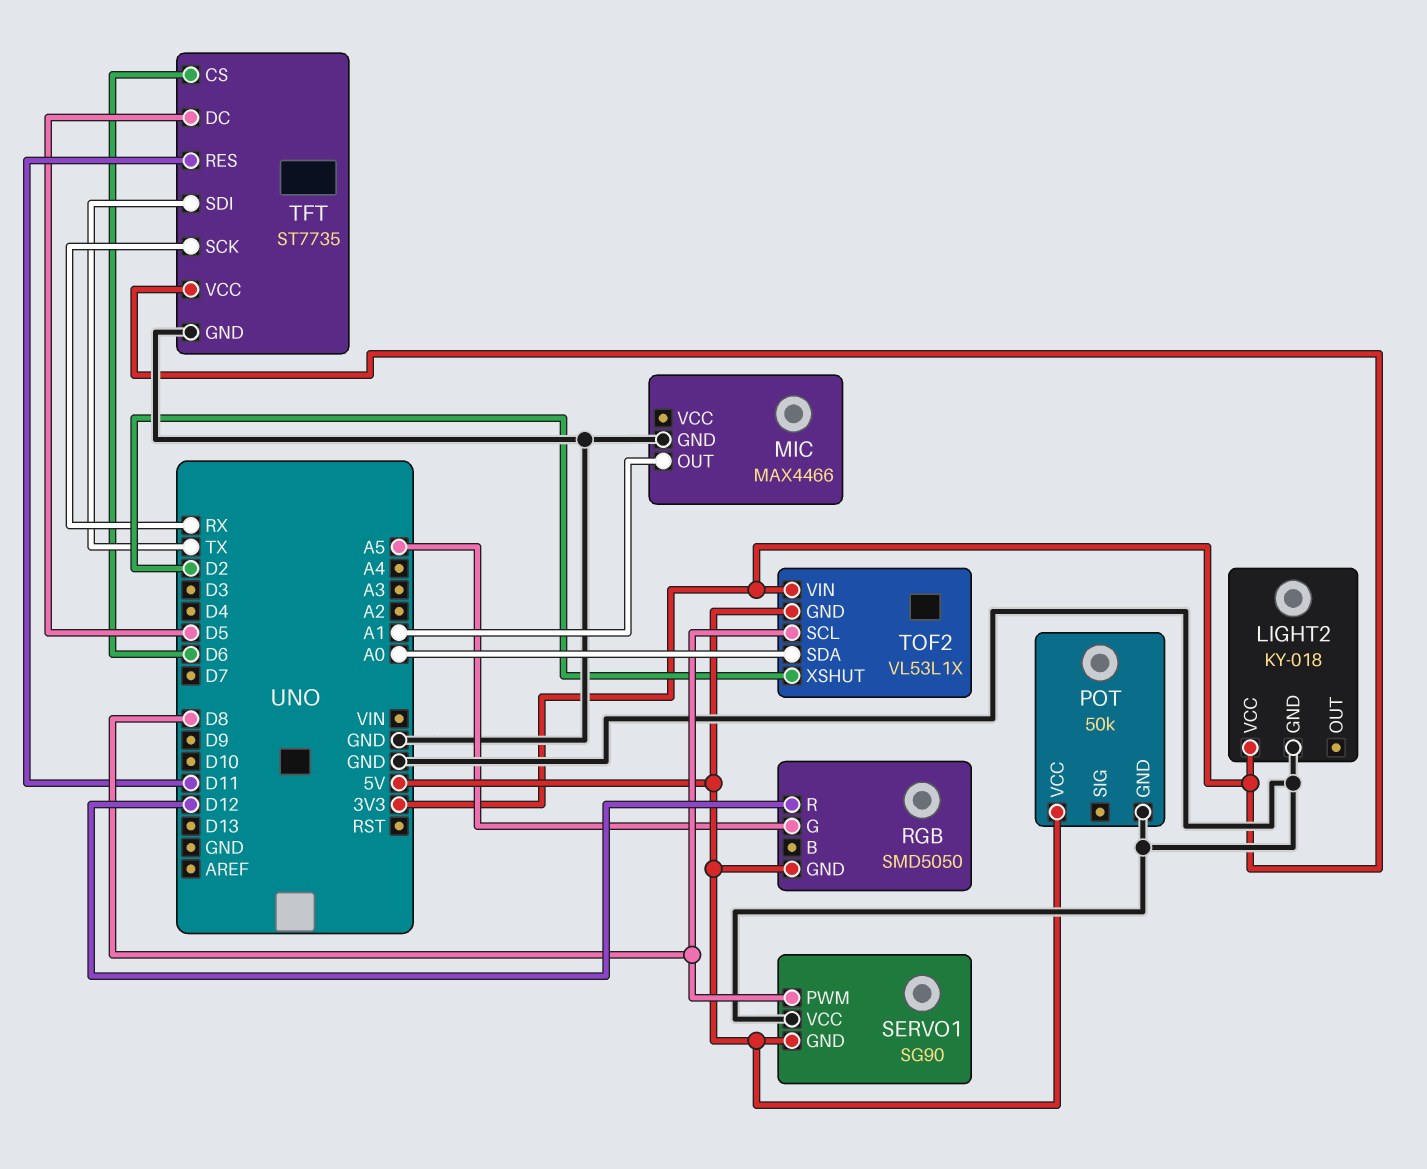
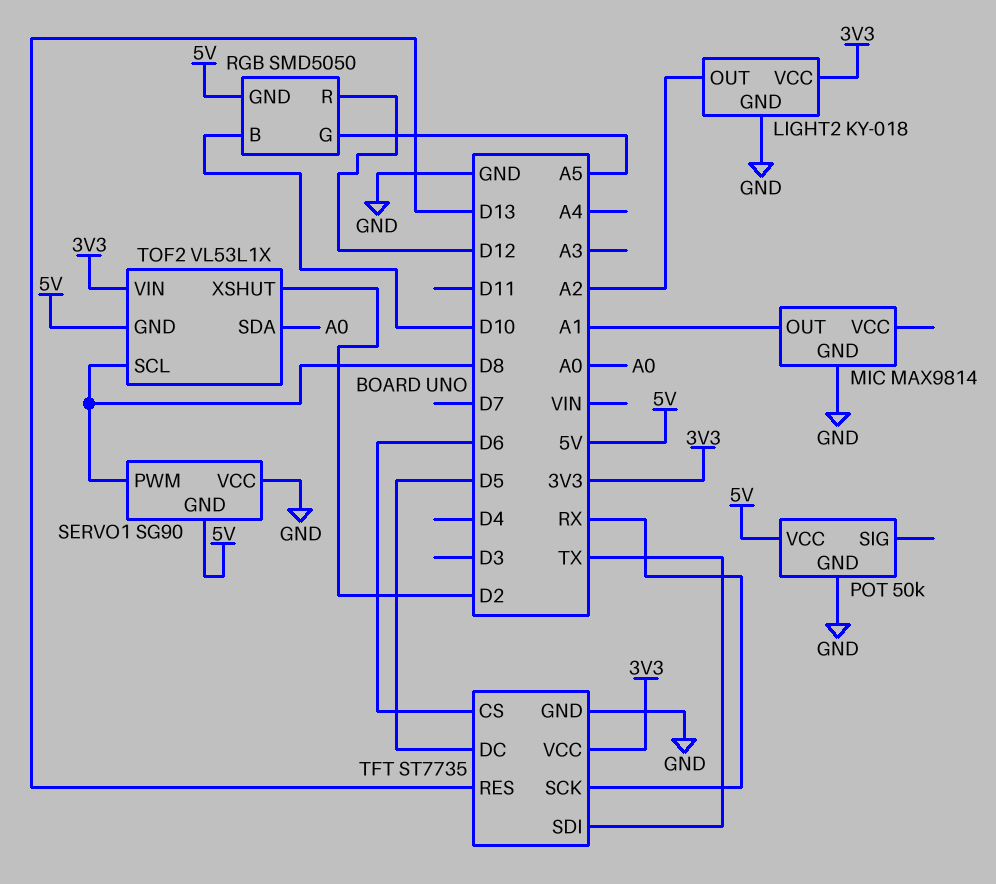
LIGHT2 pin OUT: none -> A2
MIC: MAX4466 -> MAX9814
RGB pin B: none -> D10
TFT pin RES: D11 -> D13

